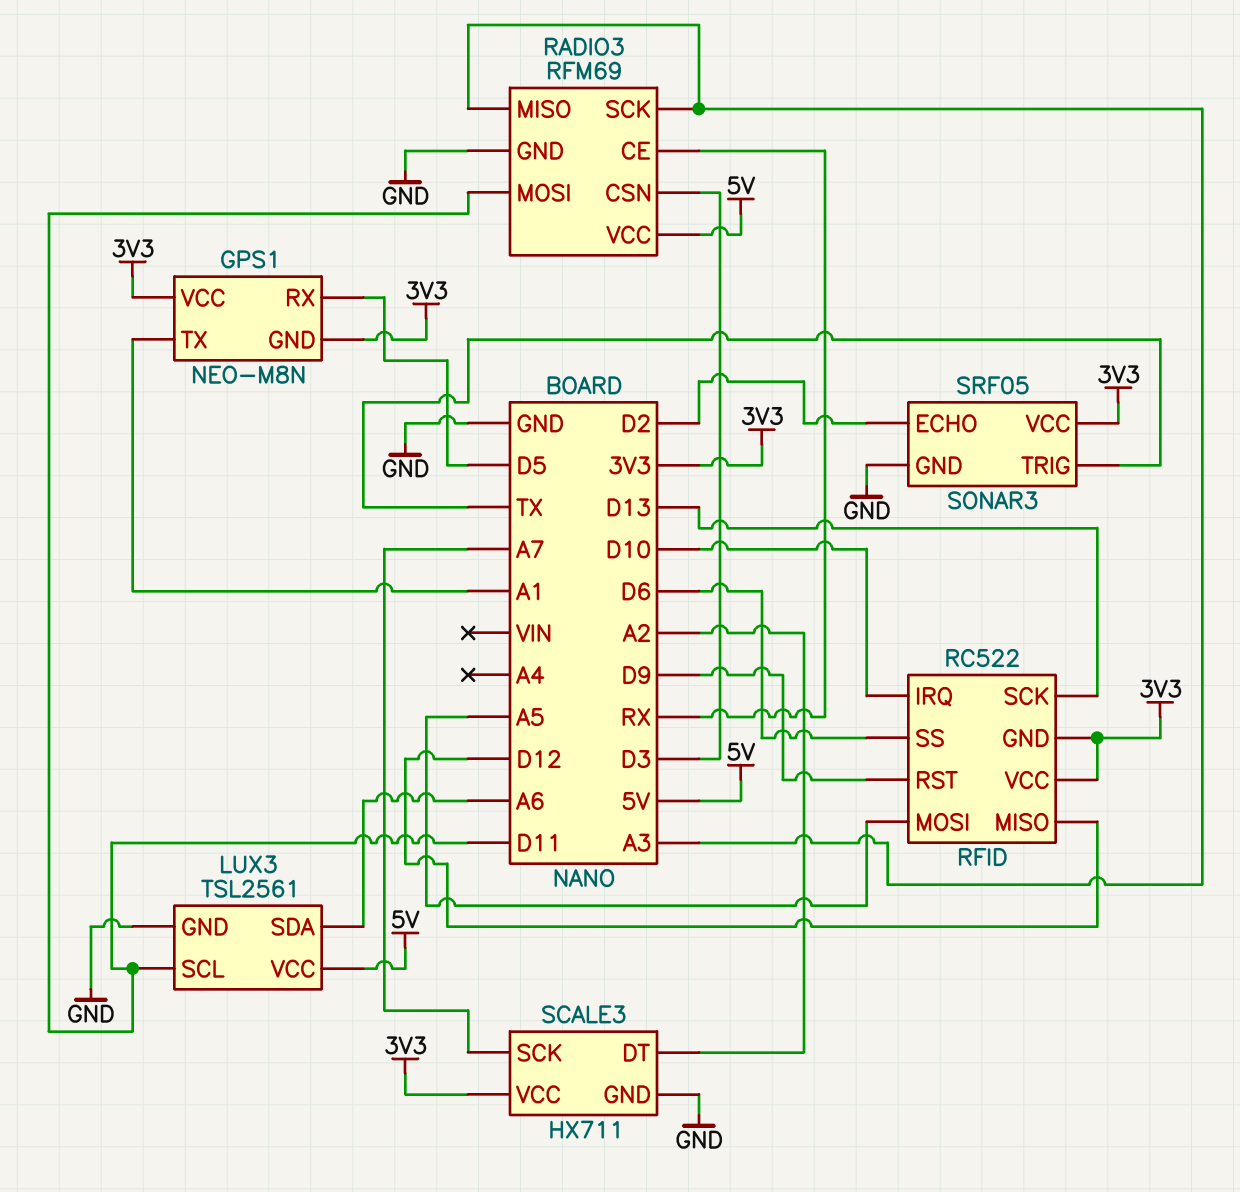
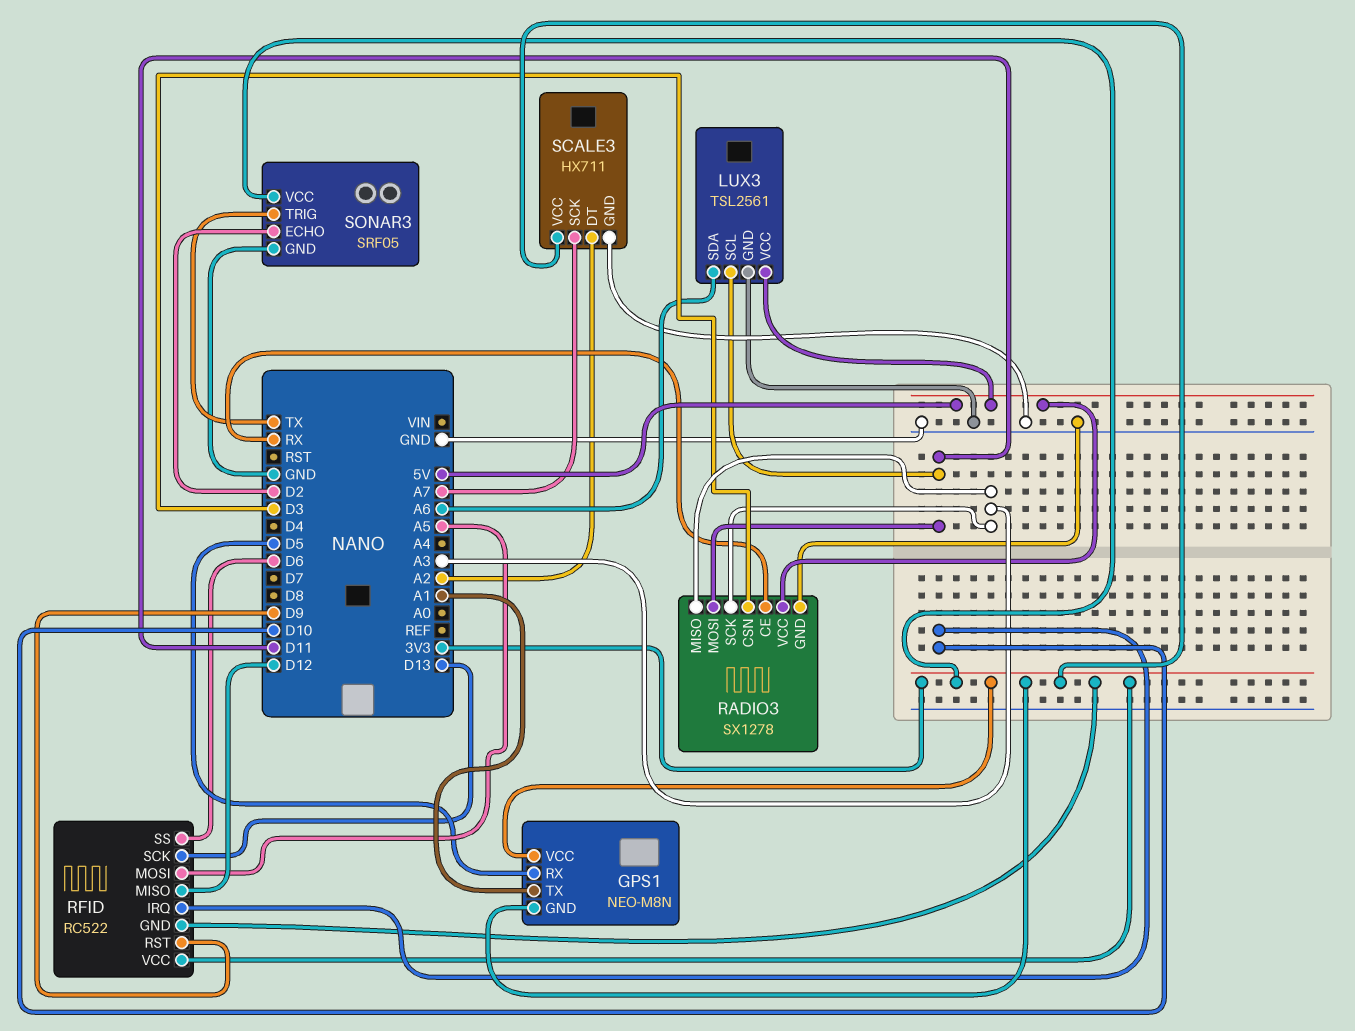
RADIO3: RFM69 -> SX1278

